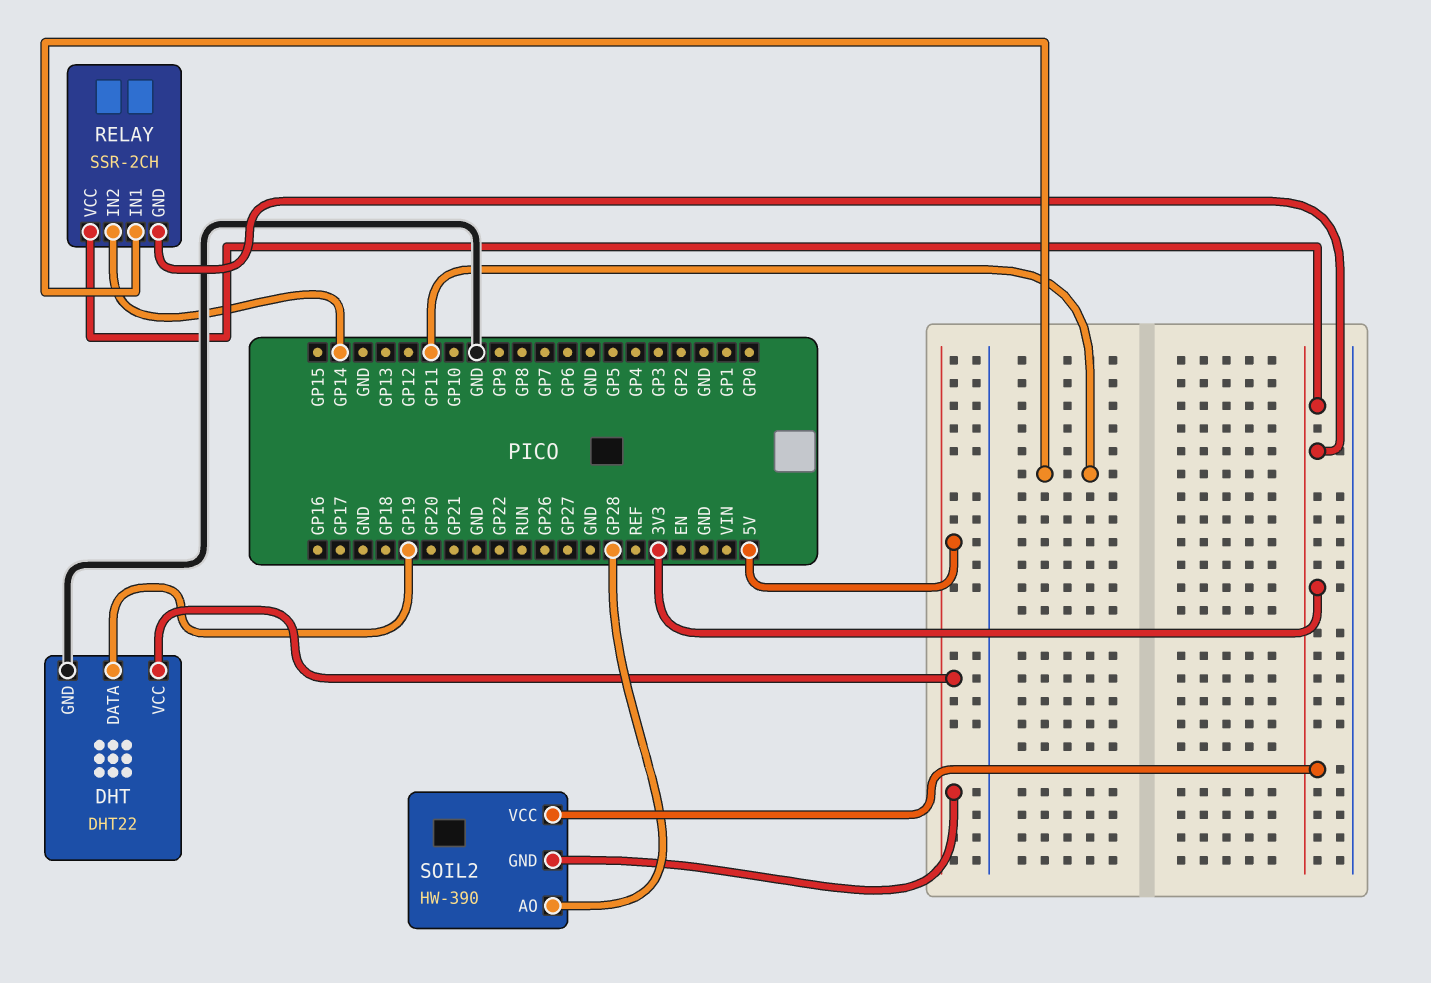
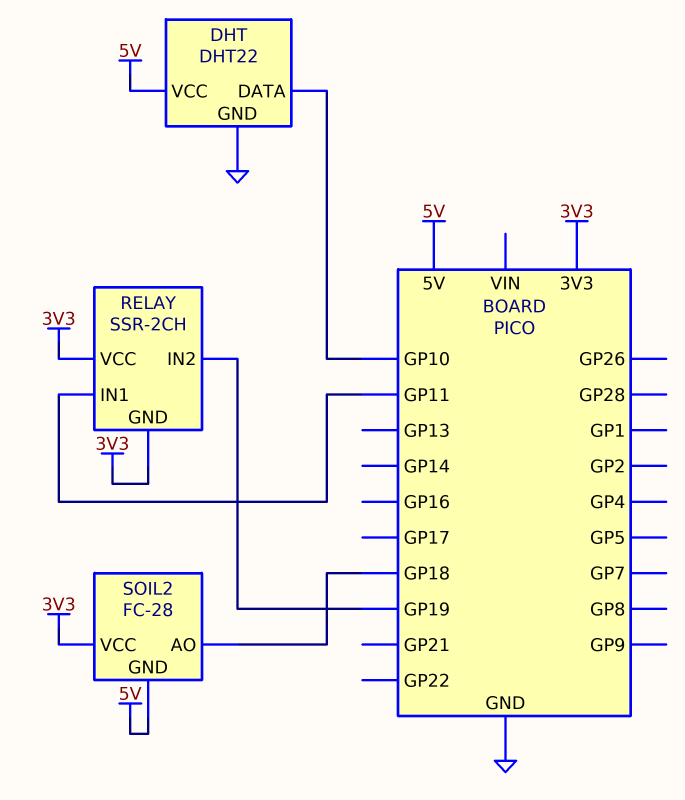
DHT pin DATA: GP19 -> GP10
RELAY pin IN2: GP14 -> GP19
SOIL2: HW-390 -> FC-28
SOIL2 pin AO: GP28 -> GP18

